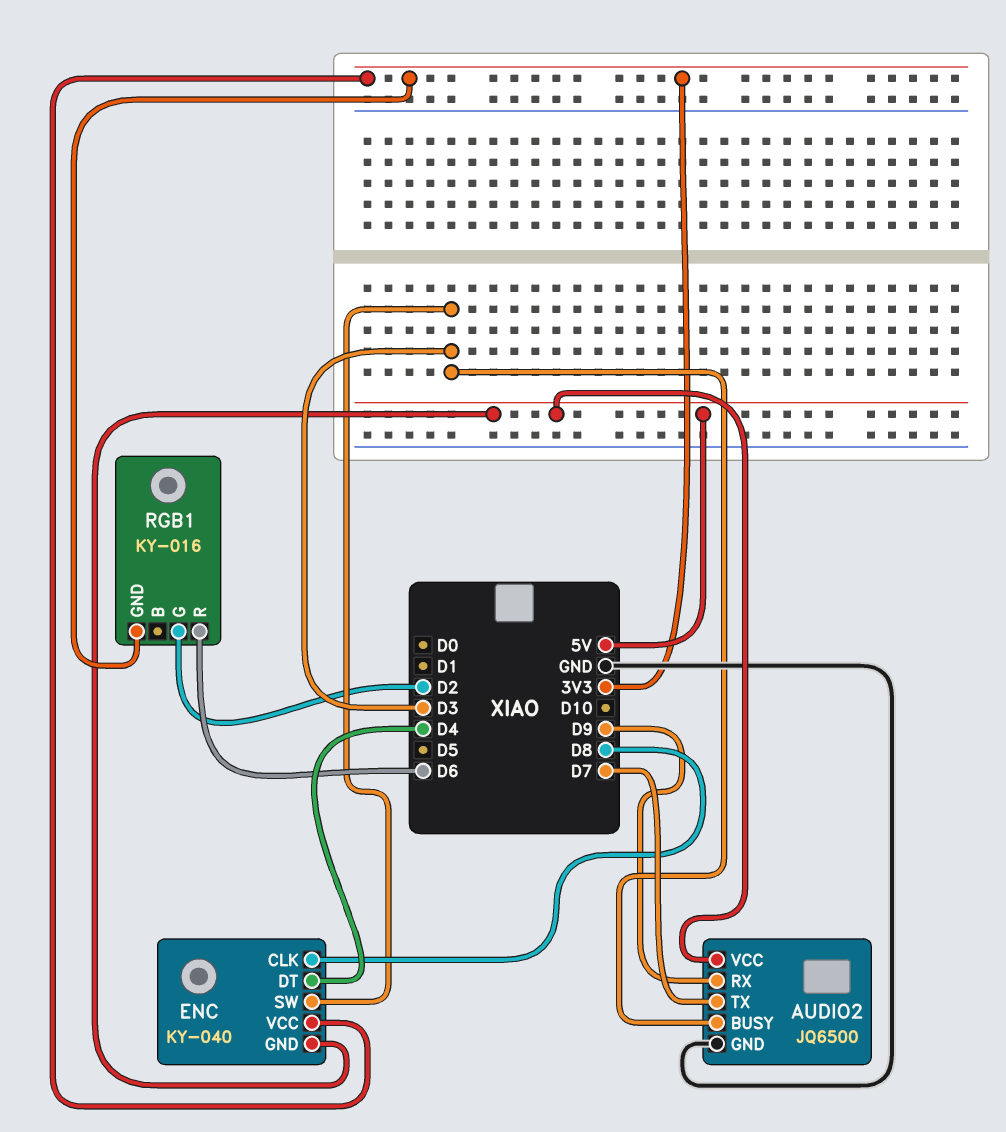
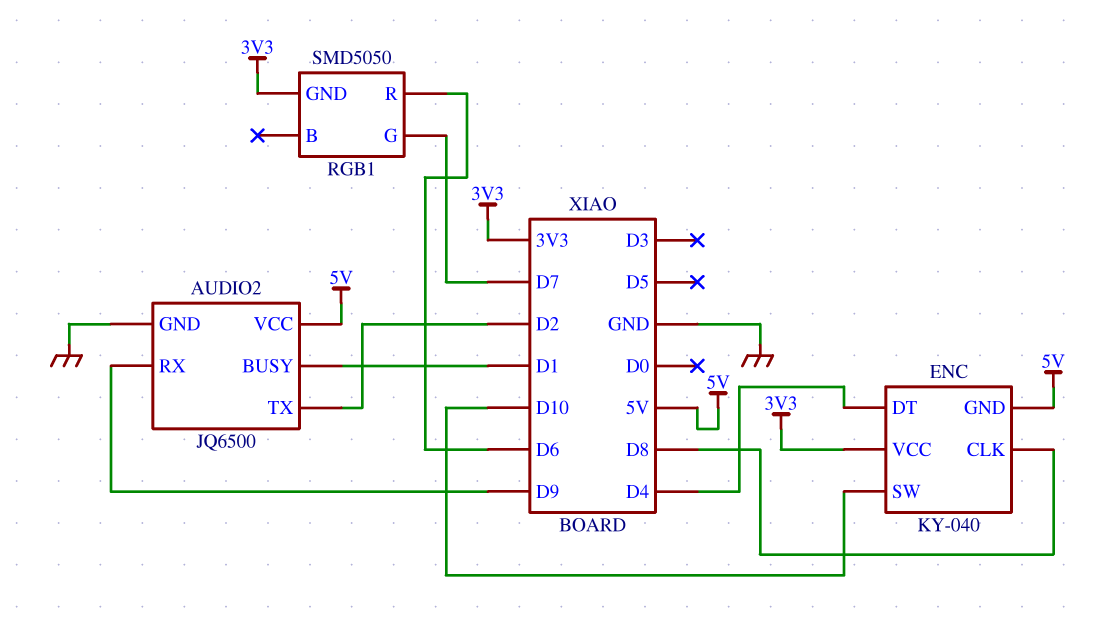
AUDIO2 pin BUSY: D3 -> D1
AUDIO2 pin TX: D7 -> D2
ENC pin SW: D3 -> D10
RGB1: KY-016 -> SMD5050
RGB1 pin G: D2 -> D7

